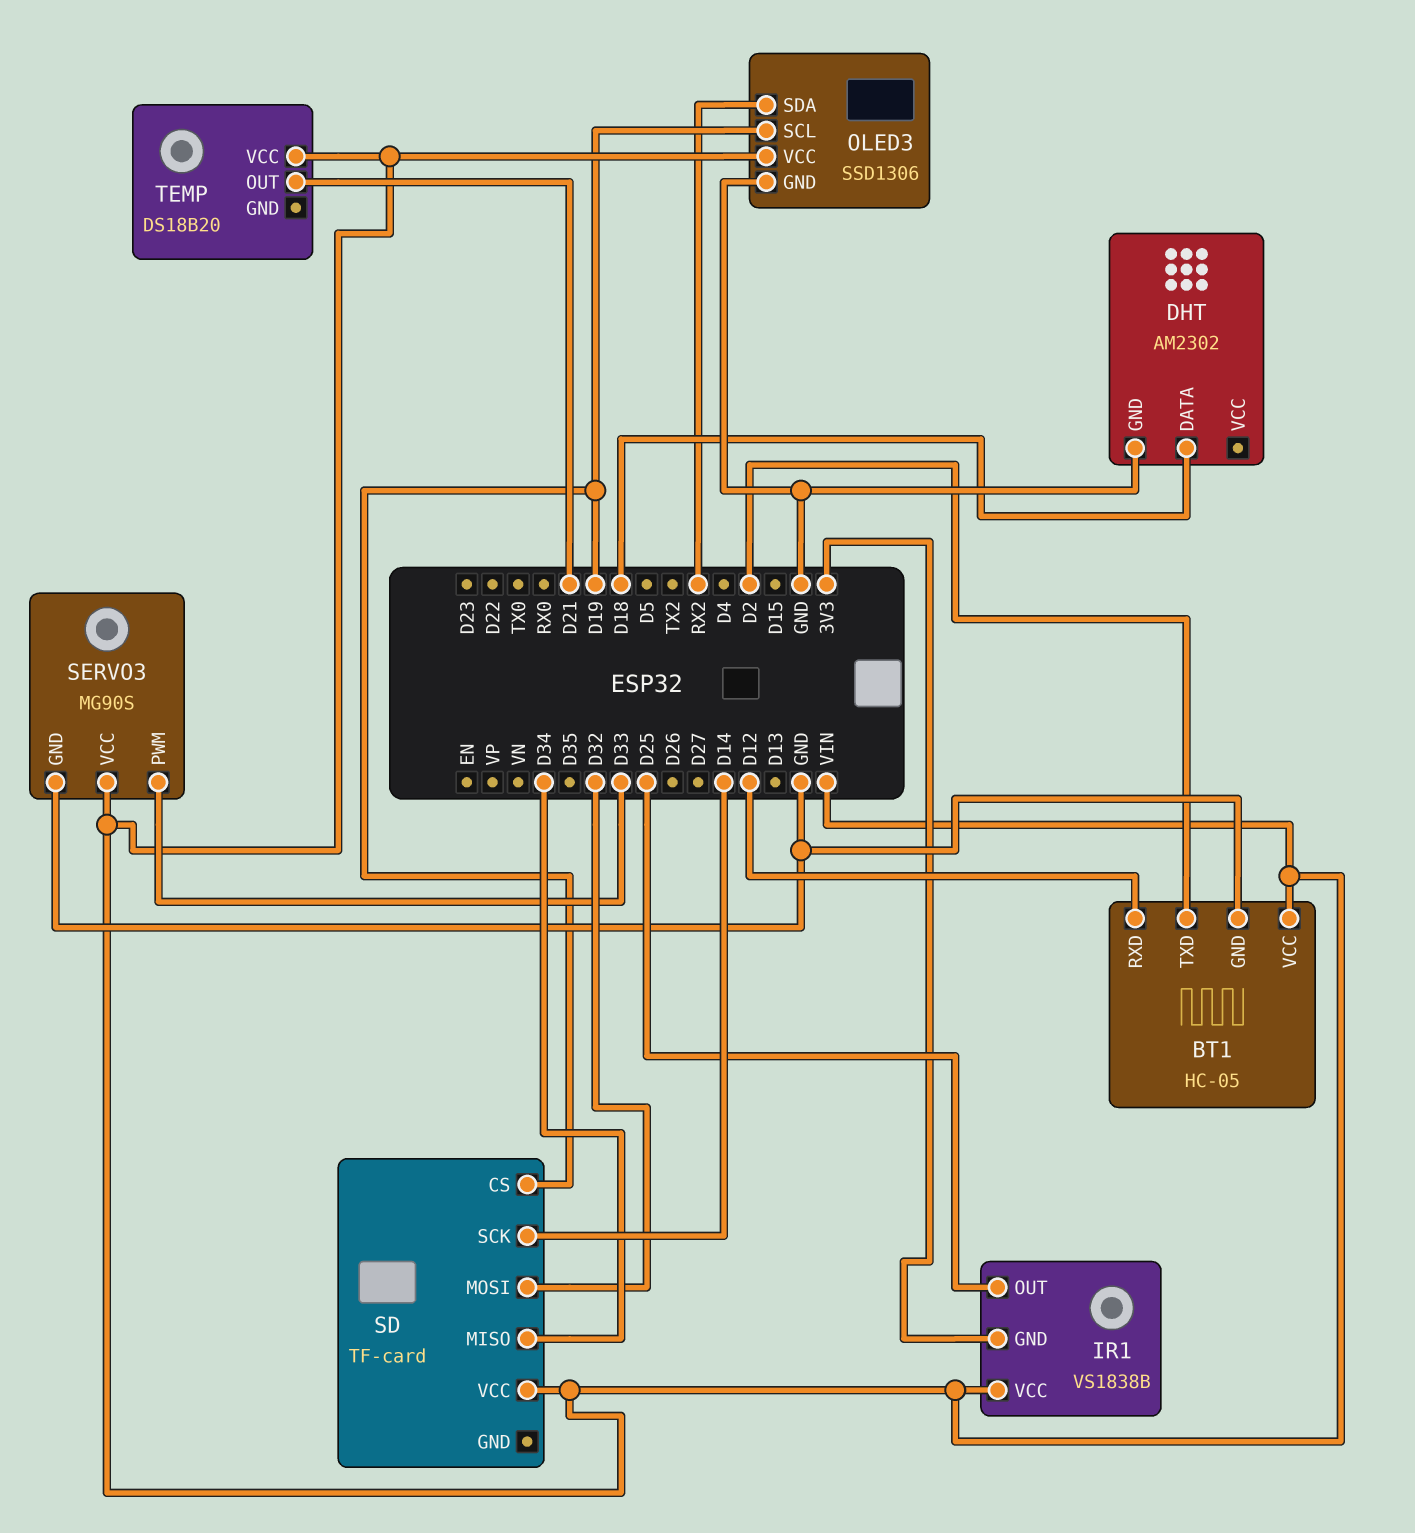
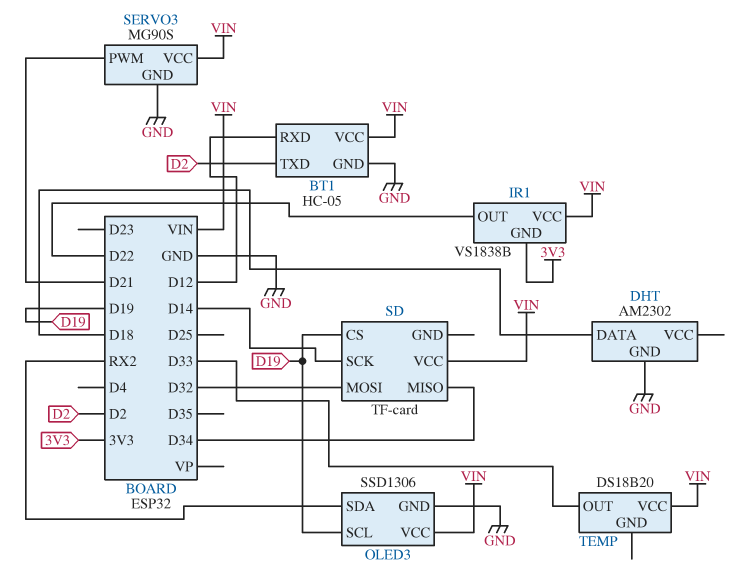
IR1 pin OUT: D25 -> D22
SERVO3 pin PWM: D33 -> D21
TEMP pin OUT: D21 -> D33

